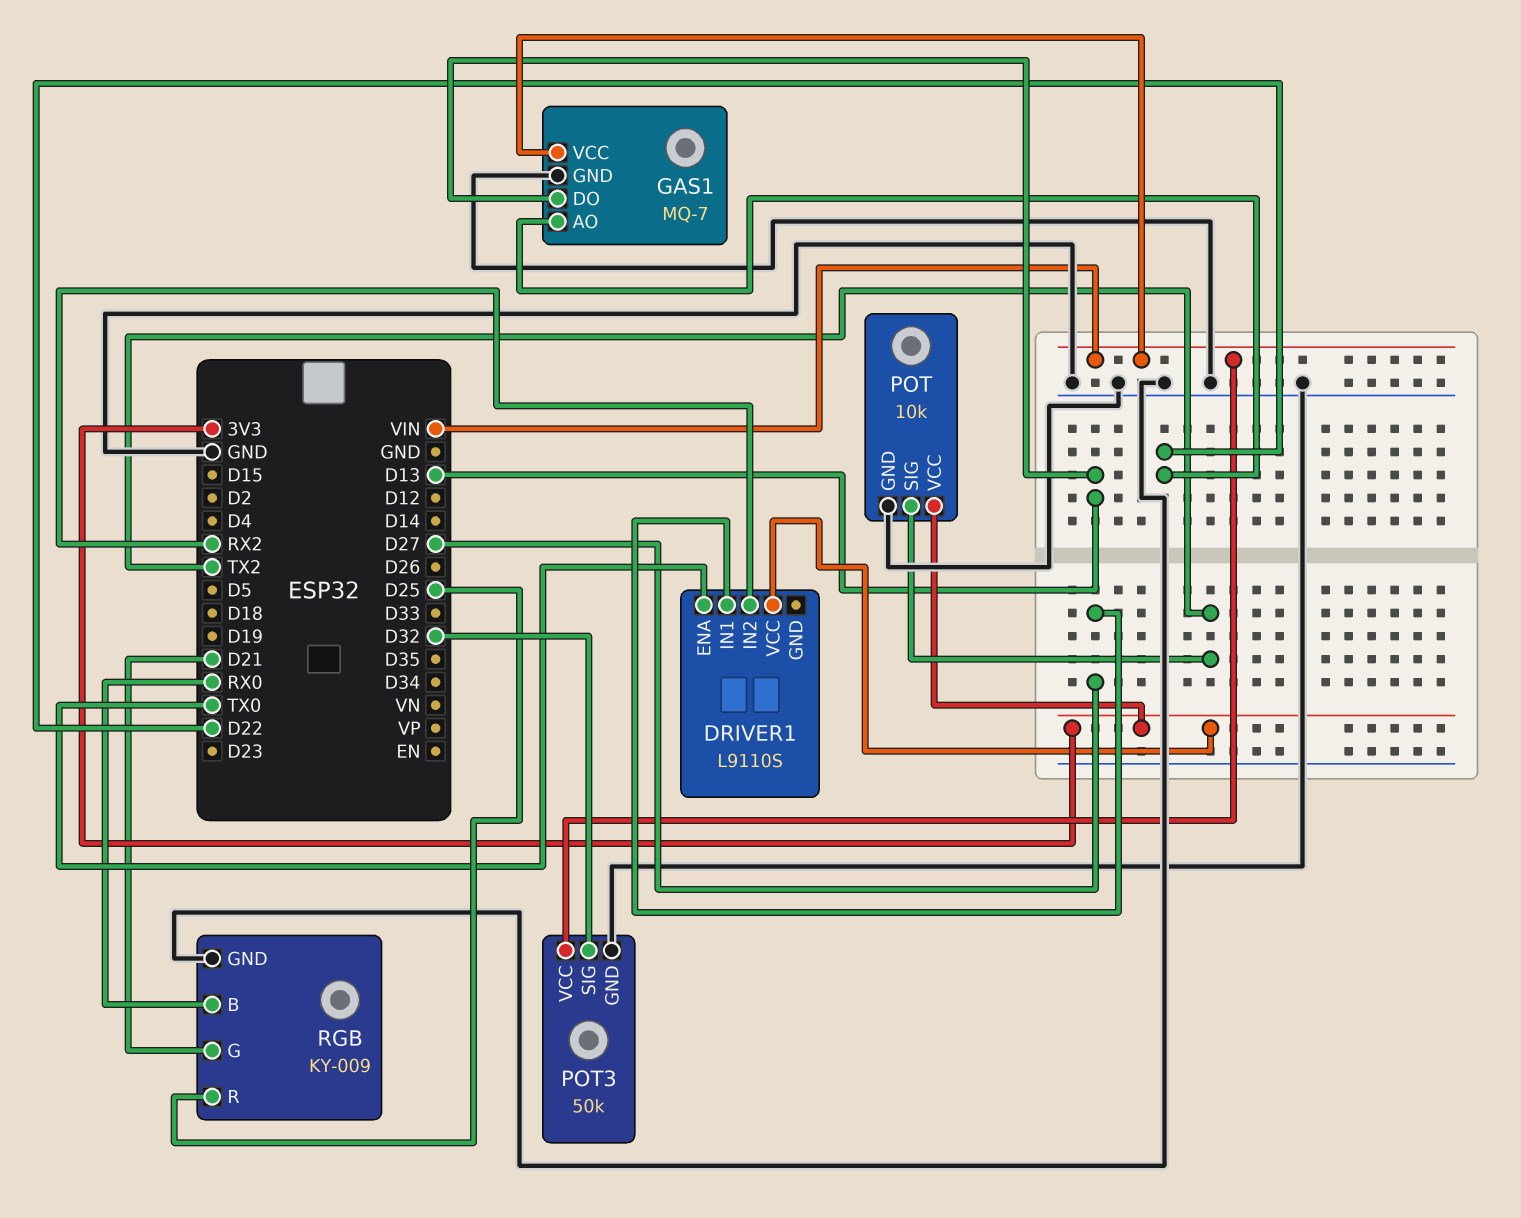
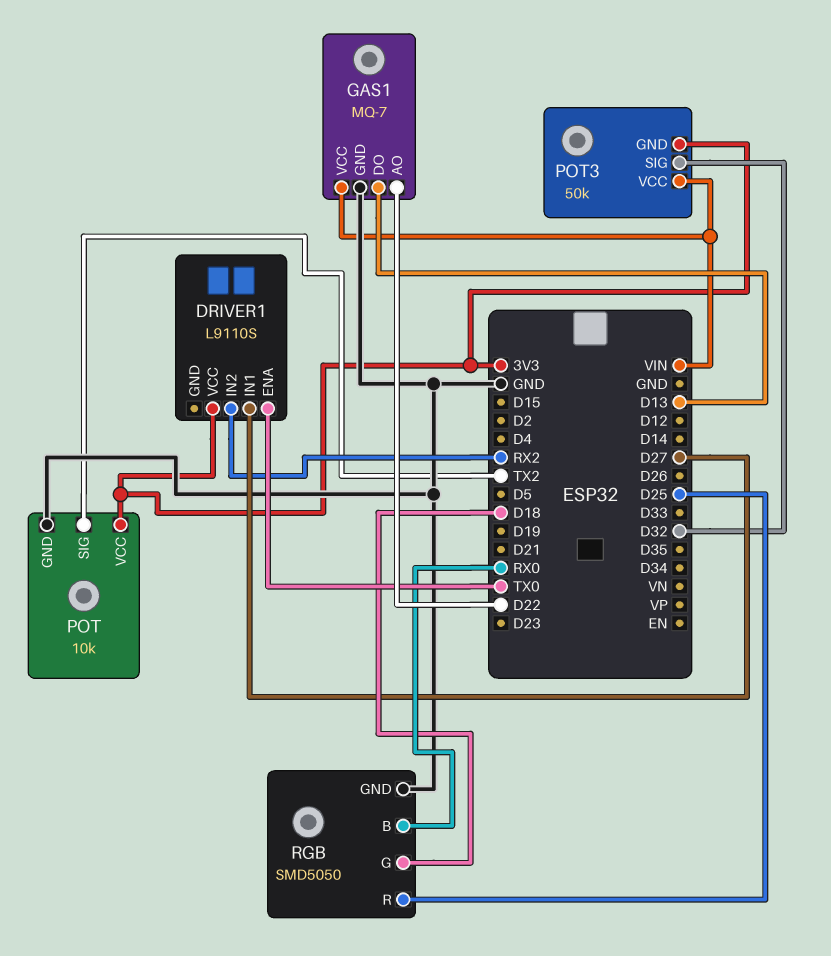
POT3 pin GND: GND -> 3V3
RGB: KY-009 -> SMD5050
RGB pin G: D21 -> D18

